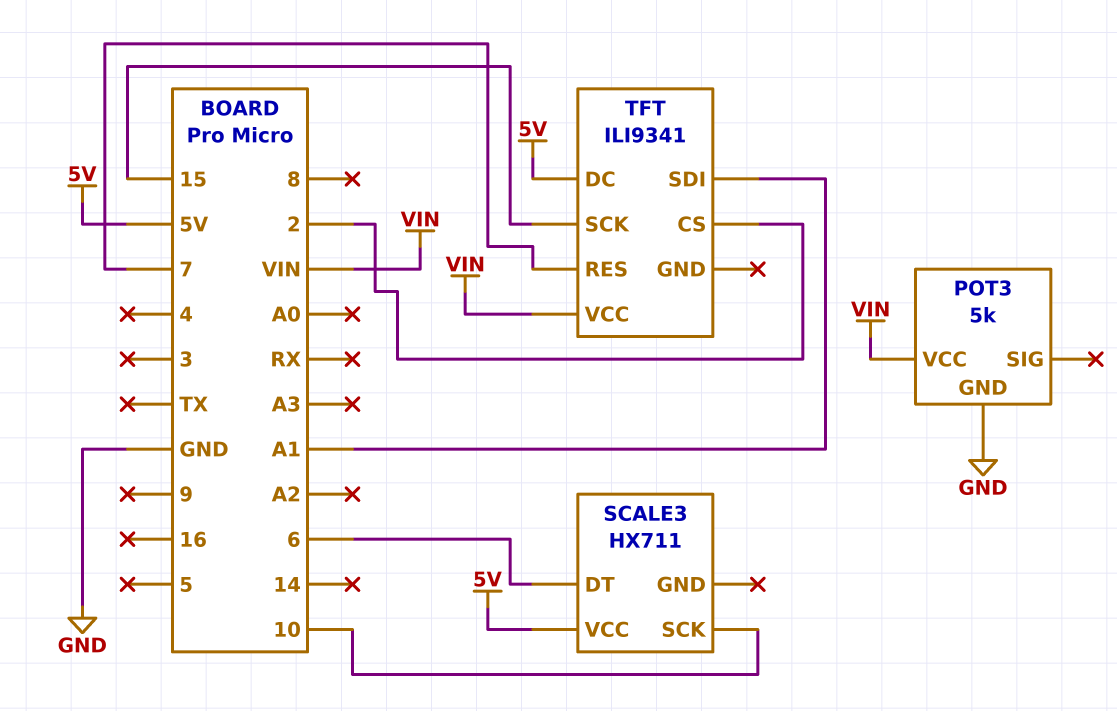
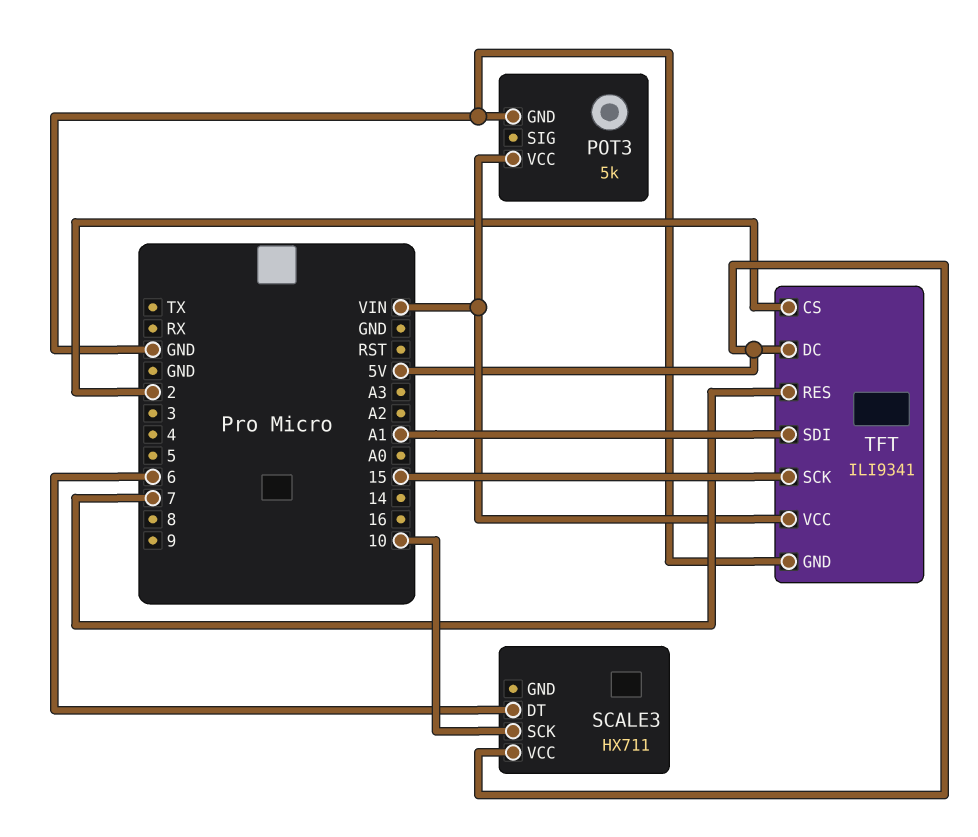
TFT pin GND: none -> GND

